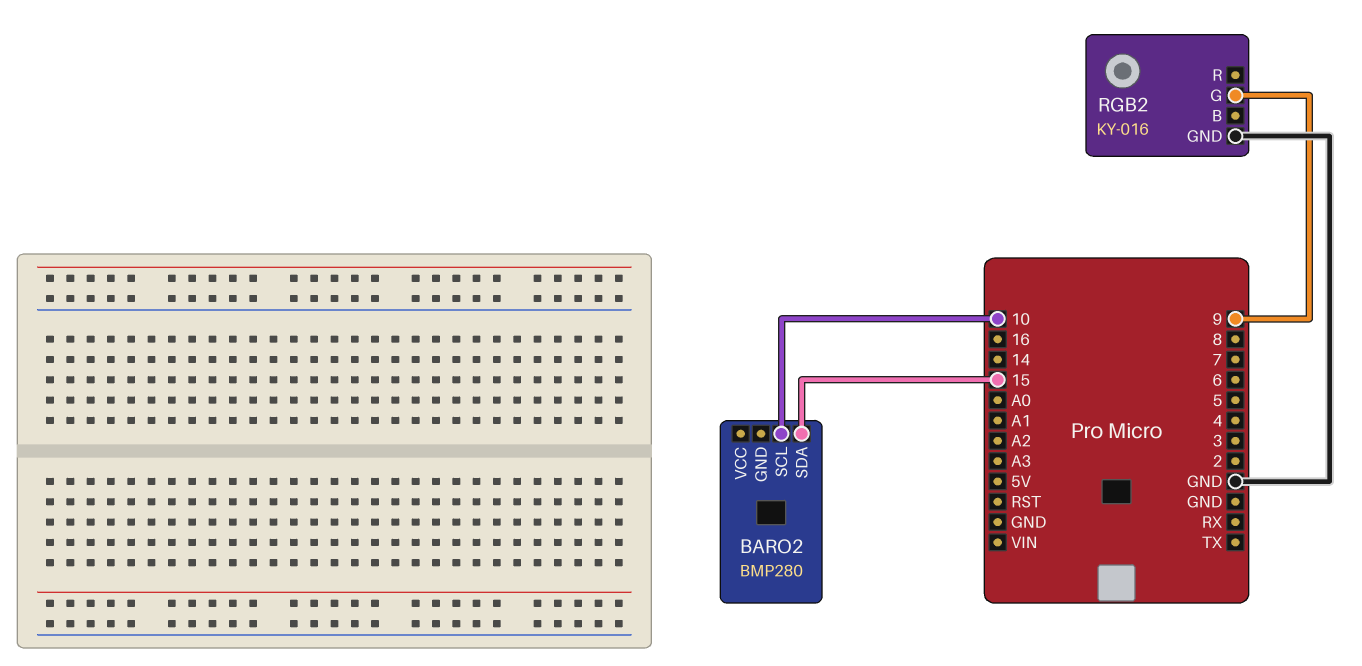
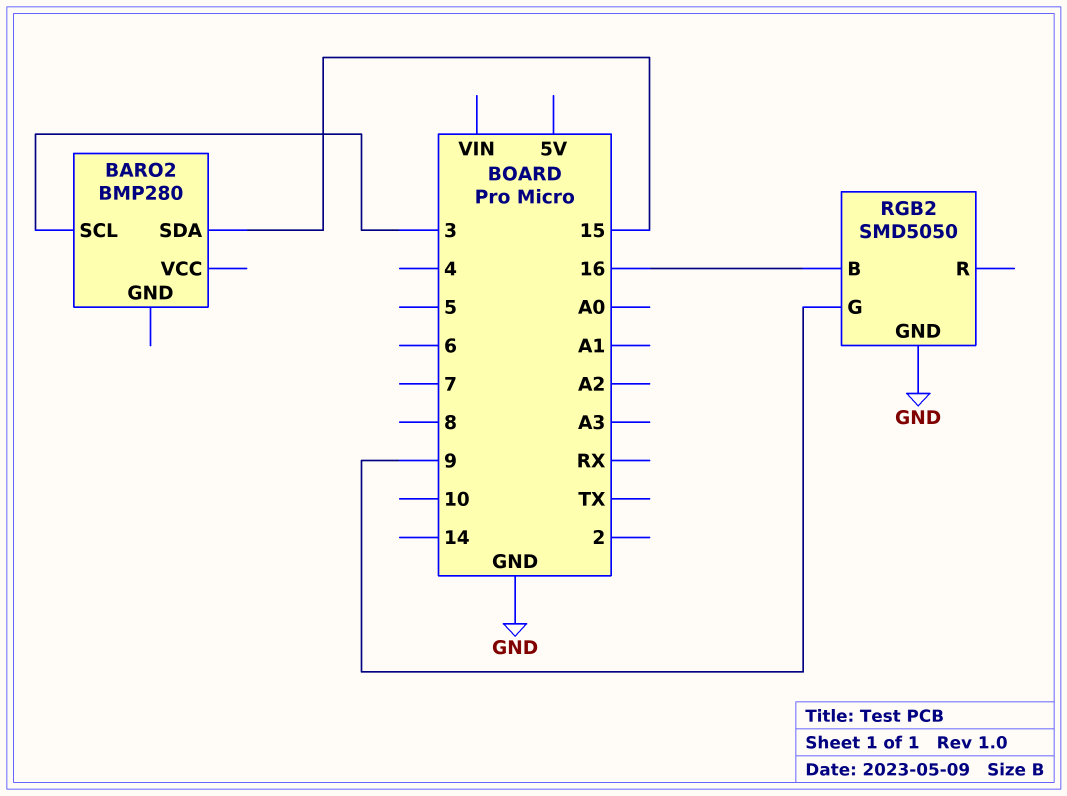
BARO2 pin SCL: 10 -> 3
RGB2: KY-016 -> SMD5050
RGB2 pin B: none -> 16

